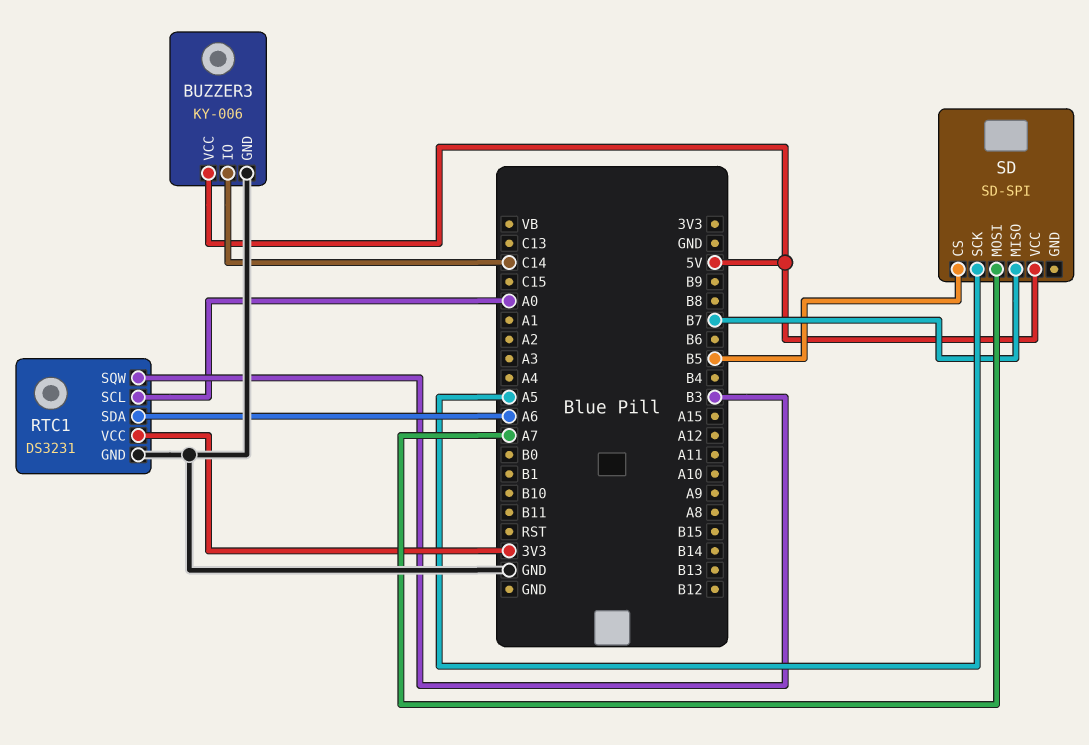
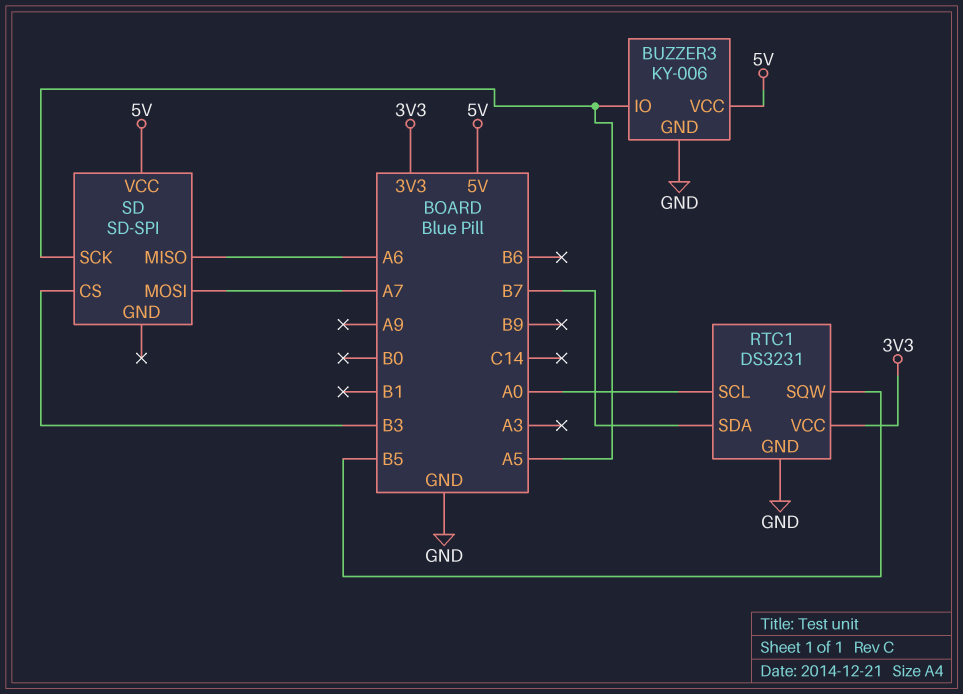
BUZZER3 pin IO: C14 -> A5
RTC1 pin SDA: A6 -> B7
RTC1 pin SQW: B3 -> B5
SD pin CS: B5 -> B3
SD pin MISO: B7 -> A6

